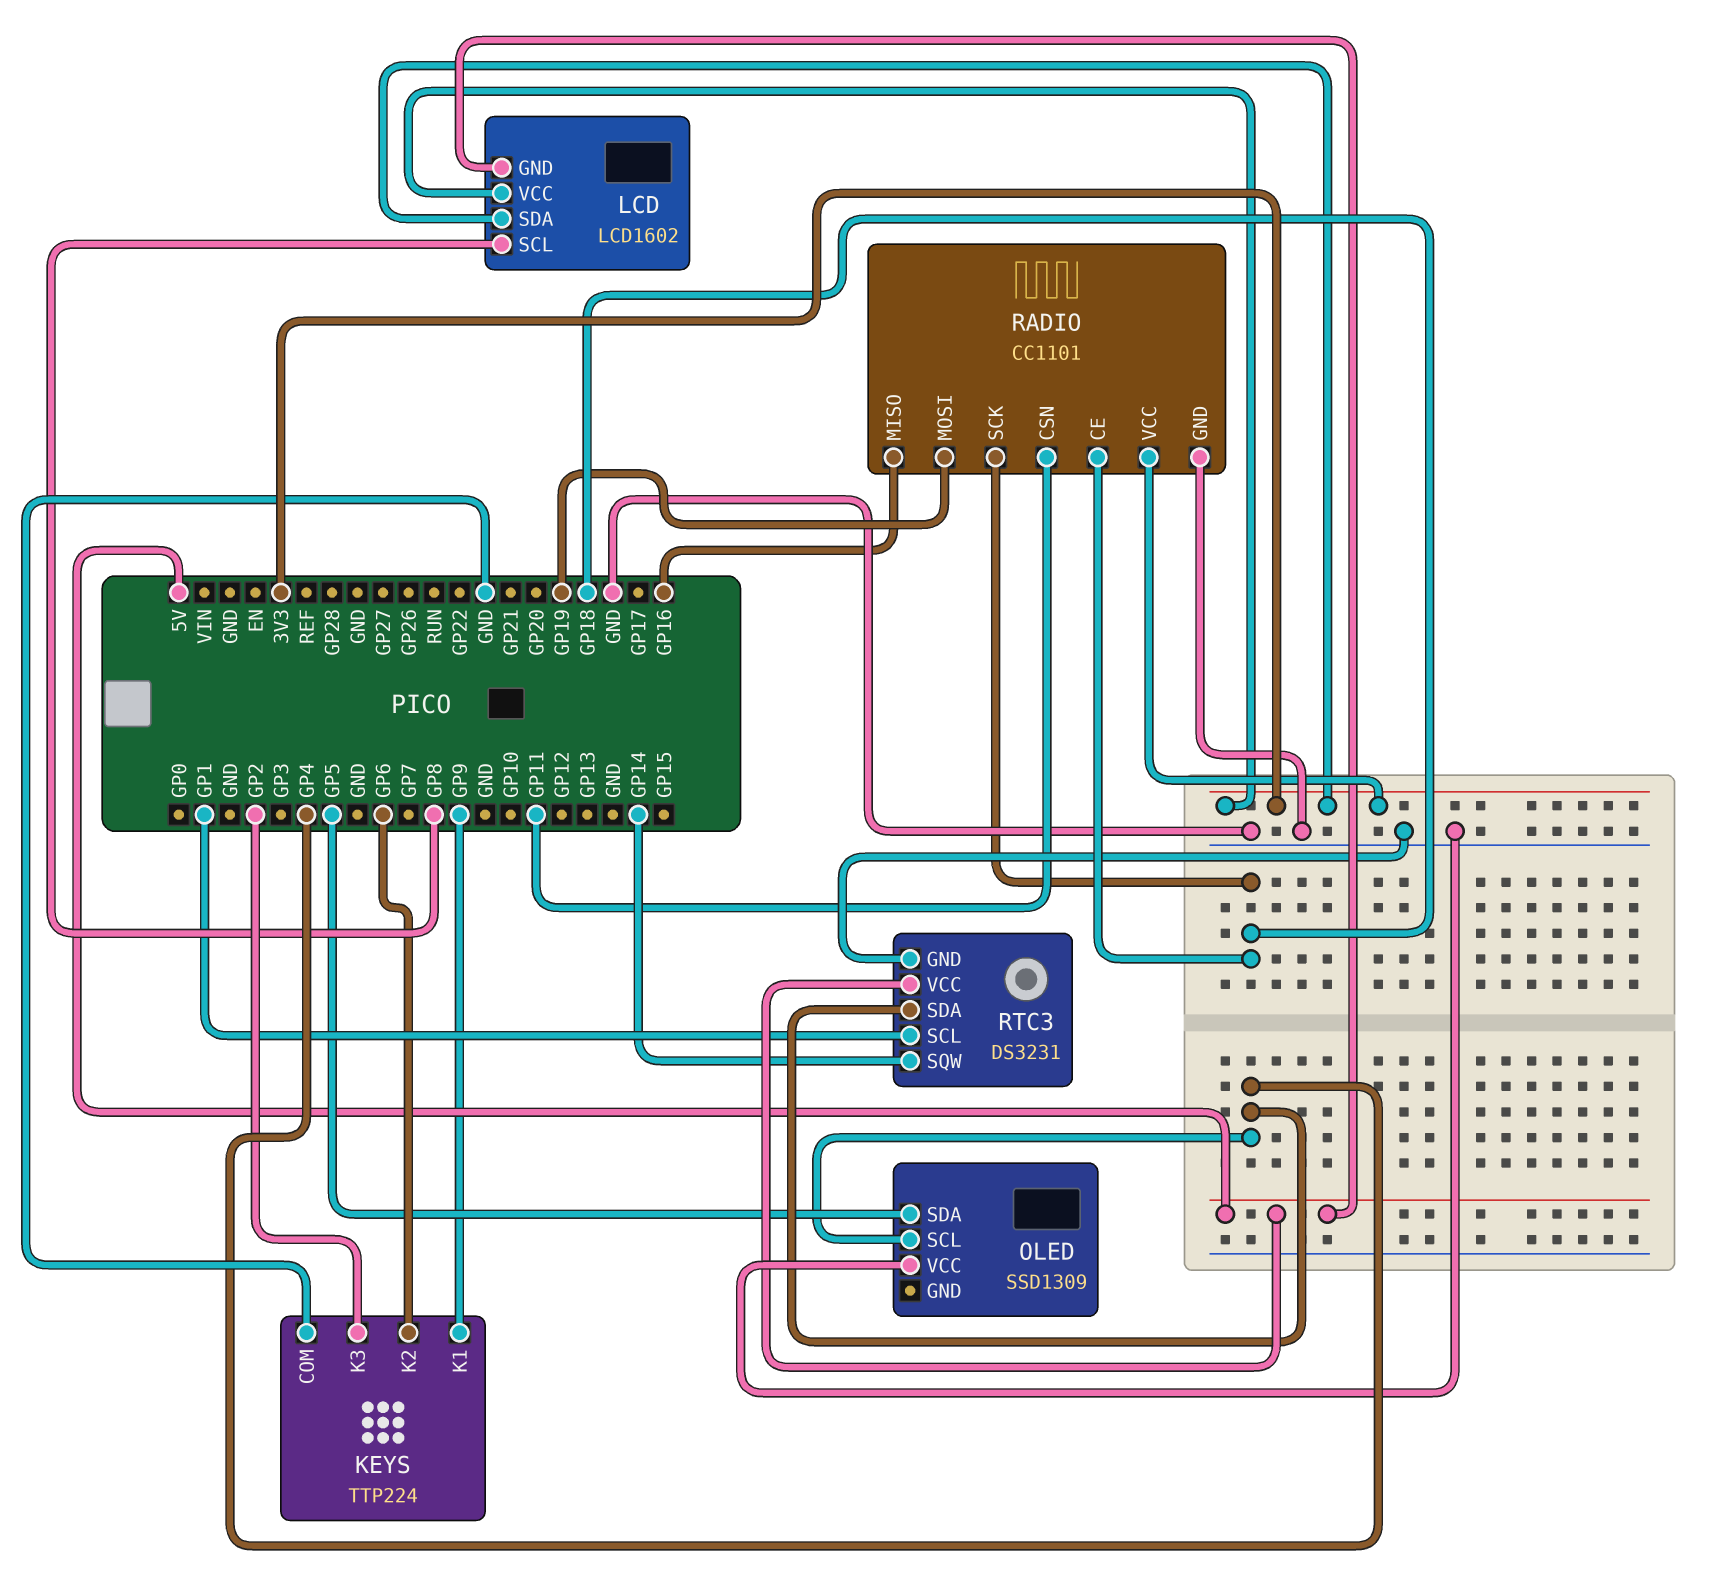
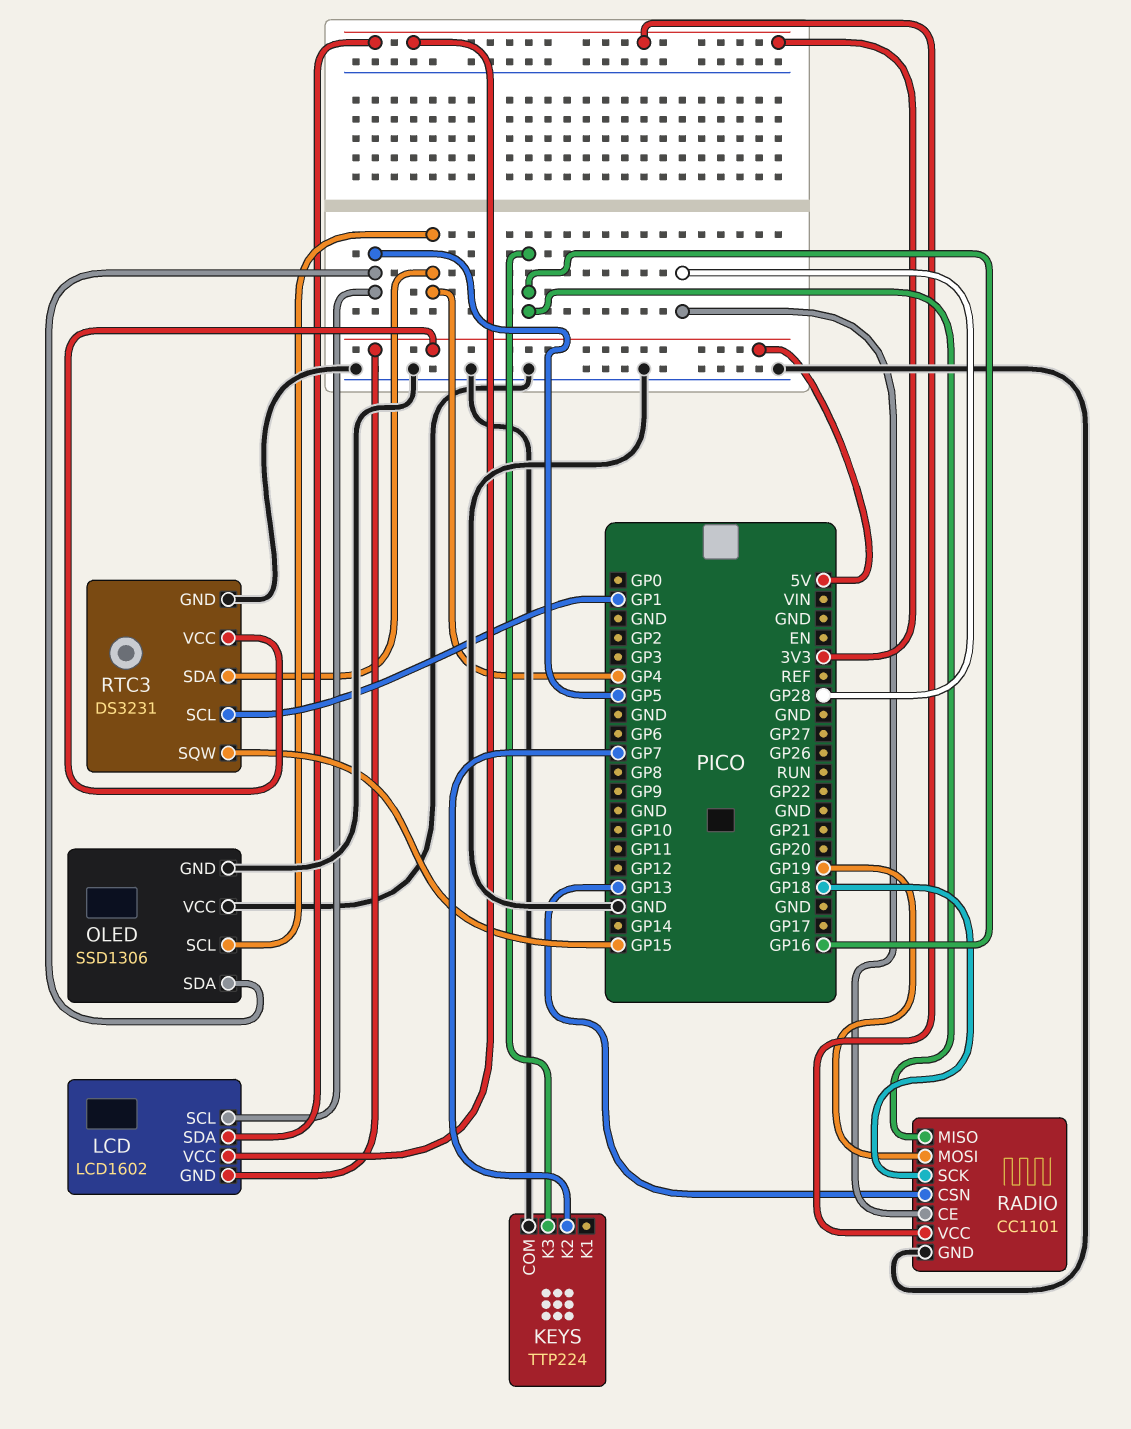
KEYS pin K1: GP9 -> none
KEYS pin K2: GP6 -> GP7
KEYS pin K3: GP2 -> GP16
LCD pin SCL: GP8 -> GP5
OLED: SSD1309 -> SSD1306
OLED pin GND: none -> GND
RADIO pin CE: GP18 -> GP28
RADIO pin CSN: GP11 -> GP13
RTC3 pin SQW: GP14 -> GP15

